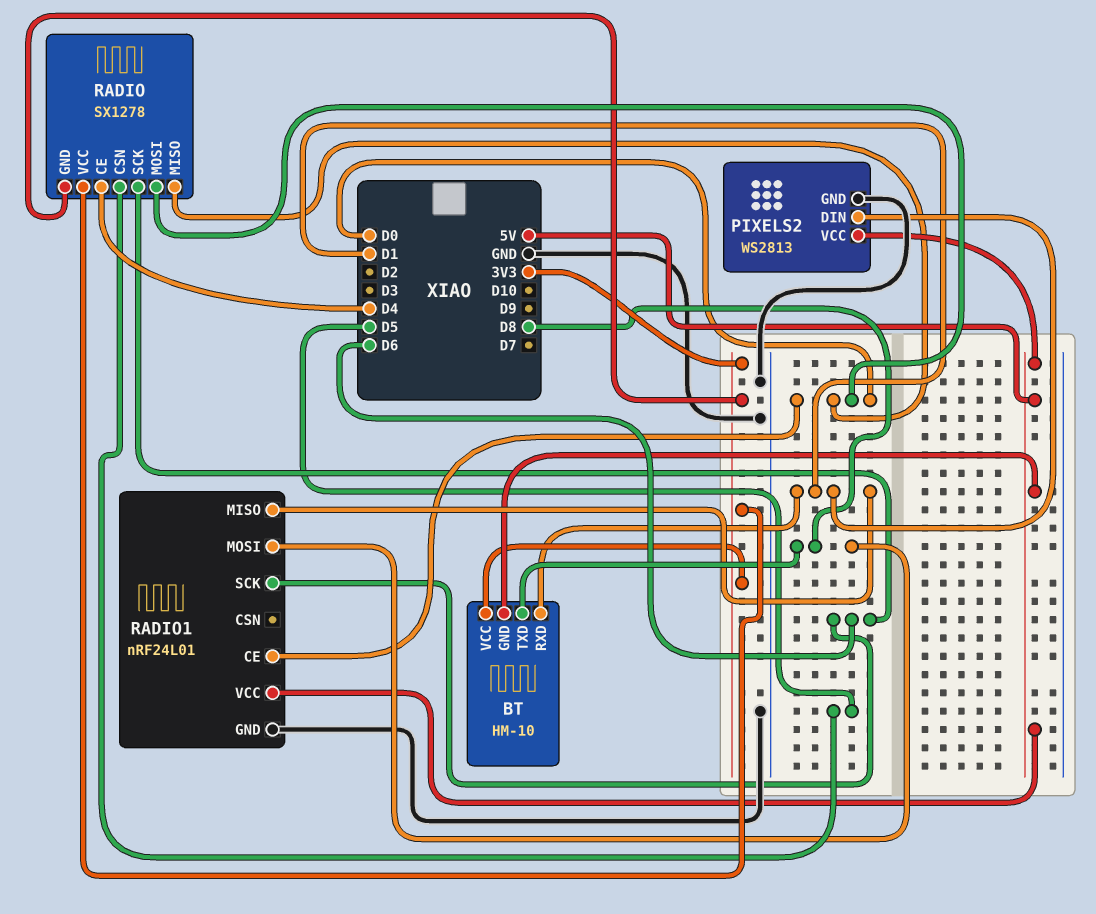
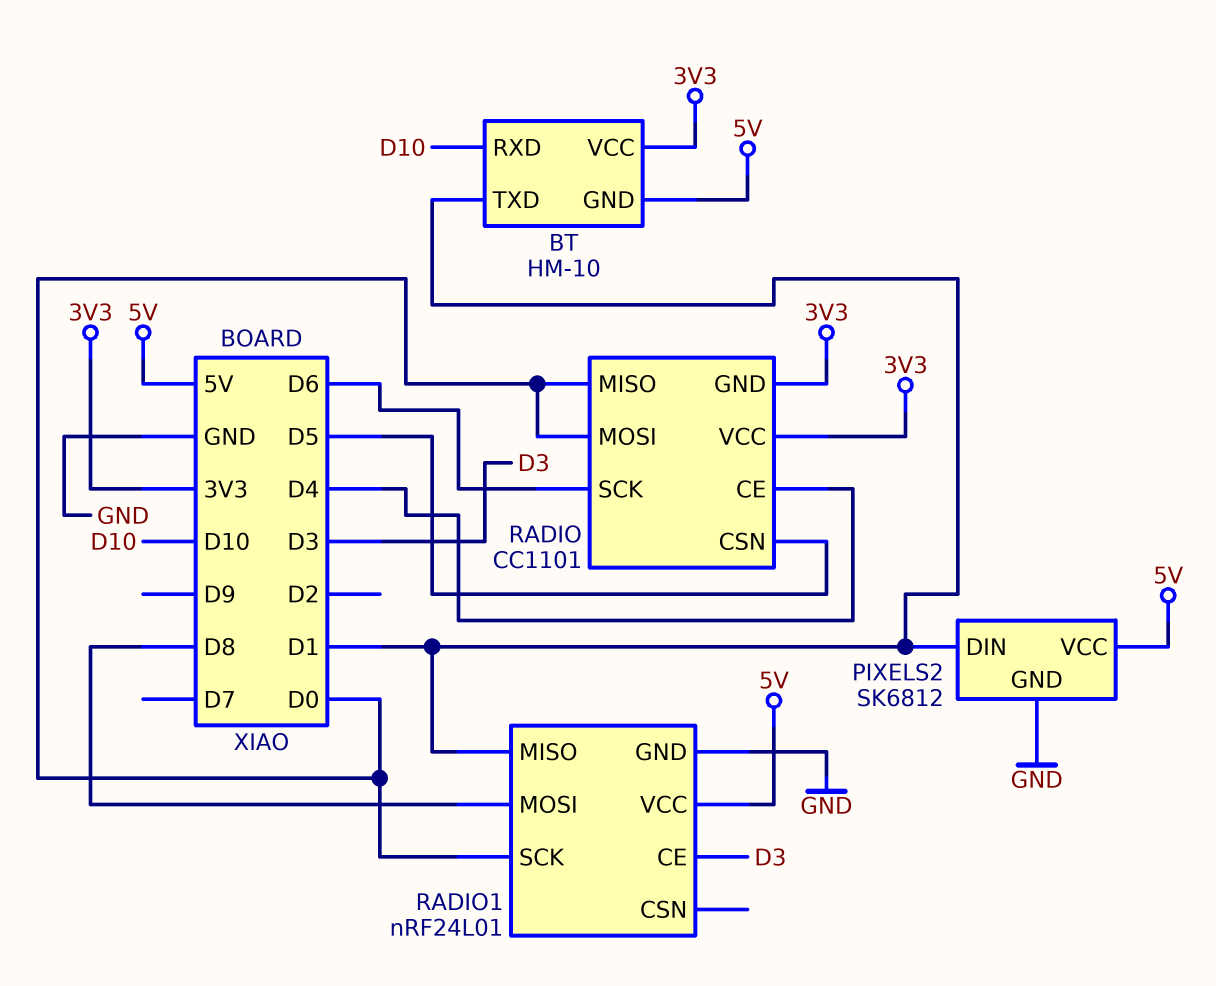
BT pin RXD: D1 -> D10
BT pin TXD: D8 -> D1
PIXELS2: WS2813 -> SK6812
RADIO: SX1278 -> CC1101
RADIO1 pin CE: D0 -> D3
RADIO1 pin SCK: D6 -> D0

